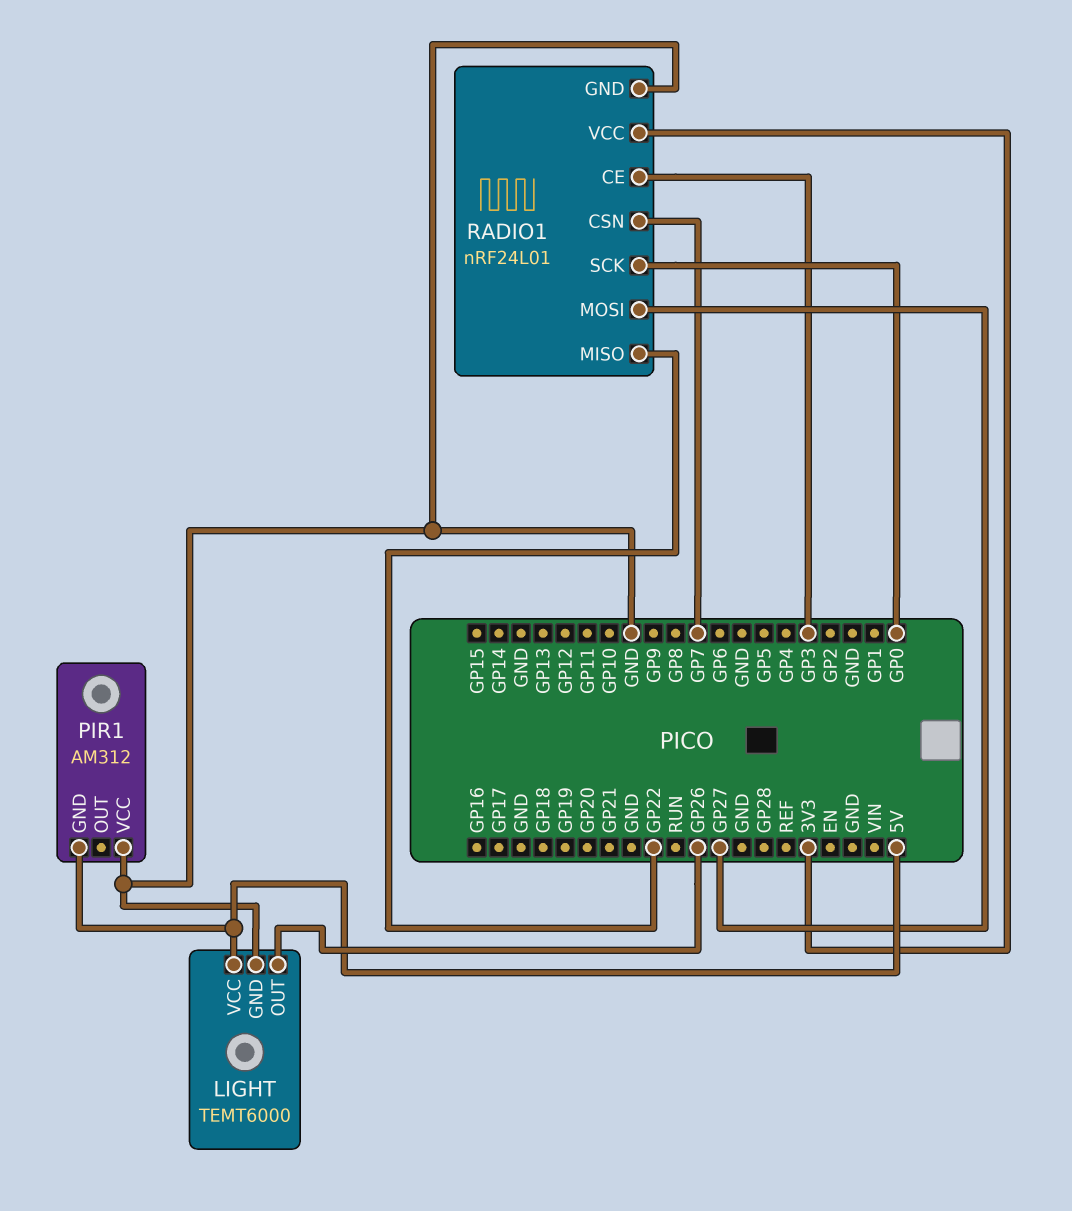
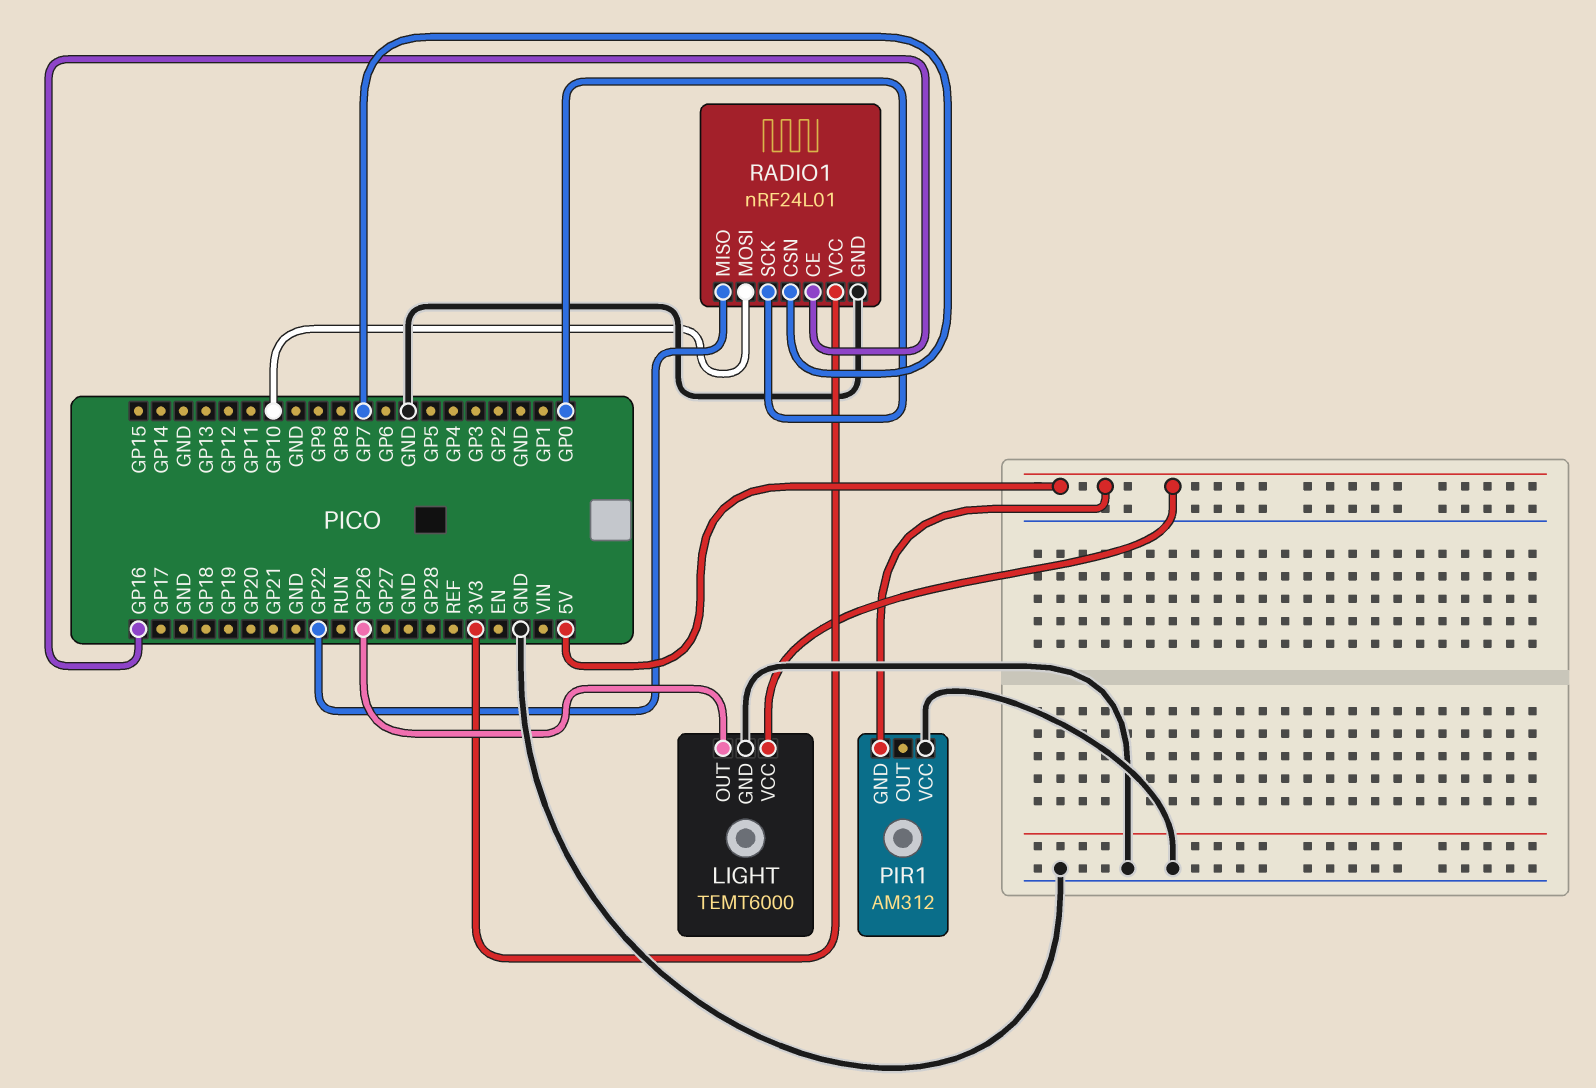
RADIO1 pin CE: GP3 -> GP16
RADIO1 pin MOSI: GP27 -> GP10

